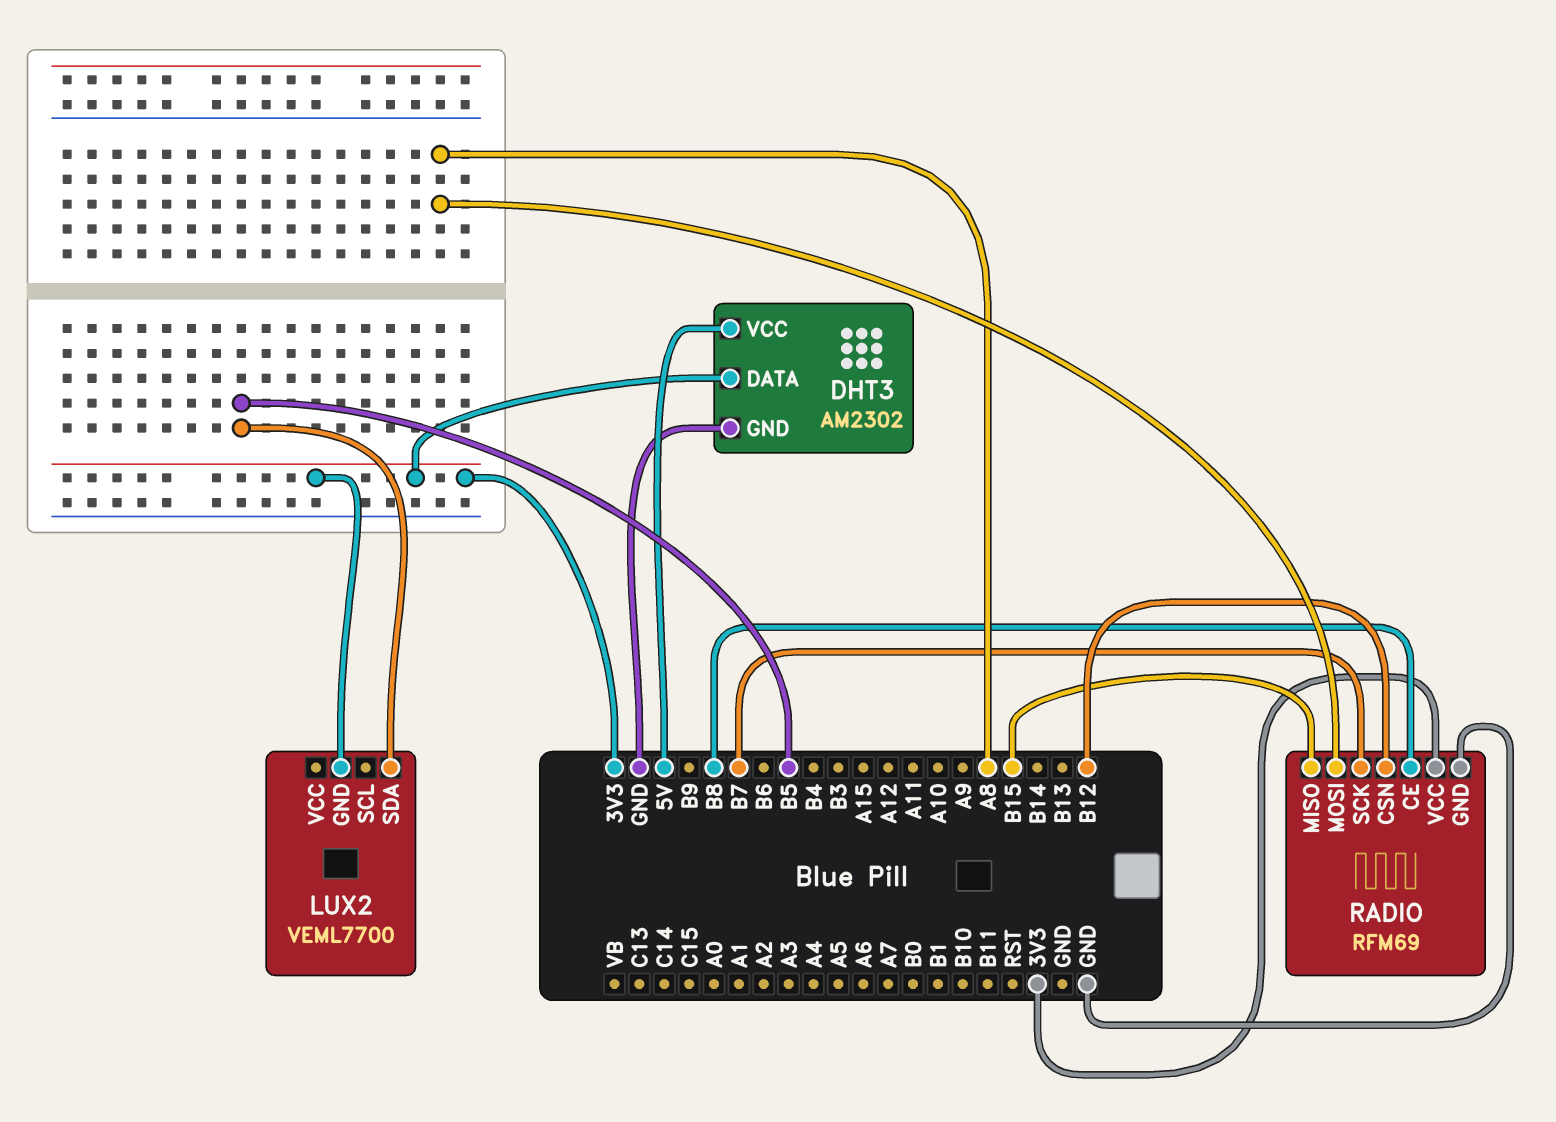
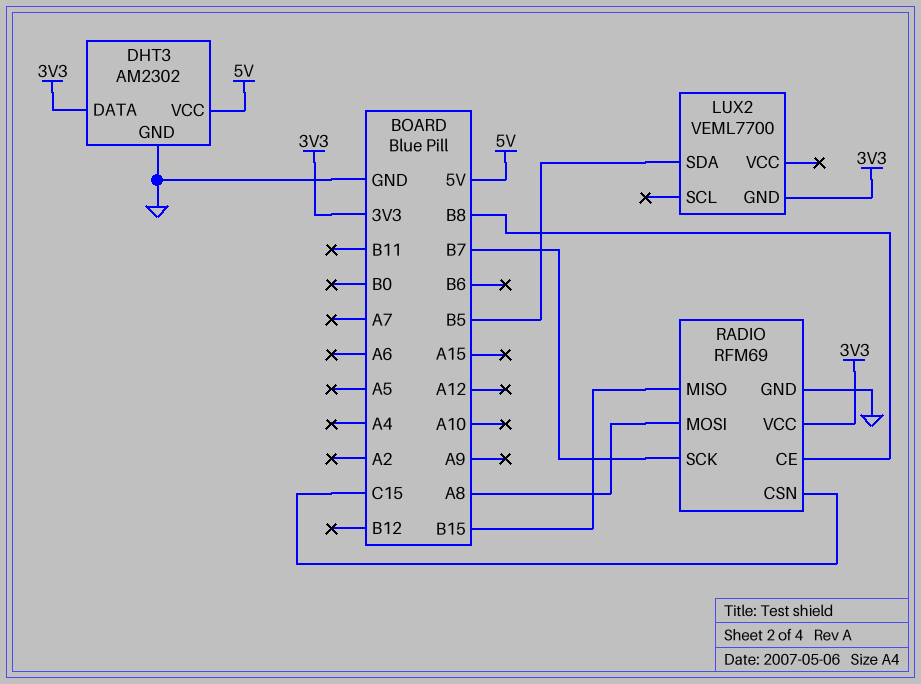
RADIO pin CSN: B12 -> C15

